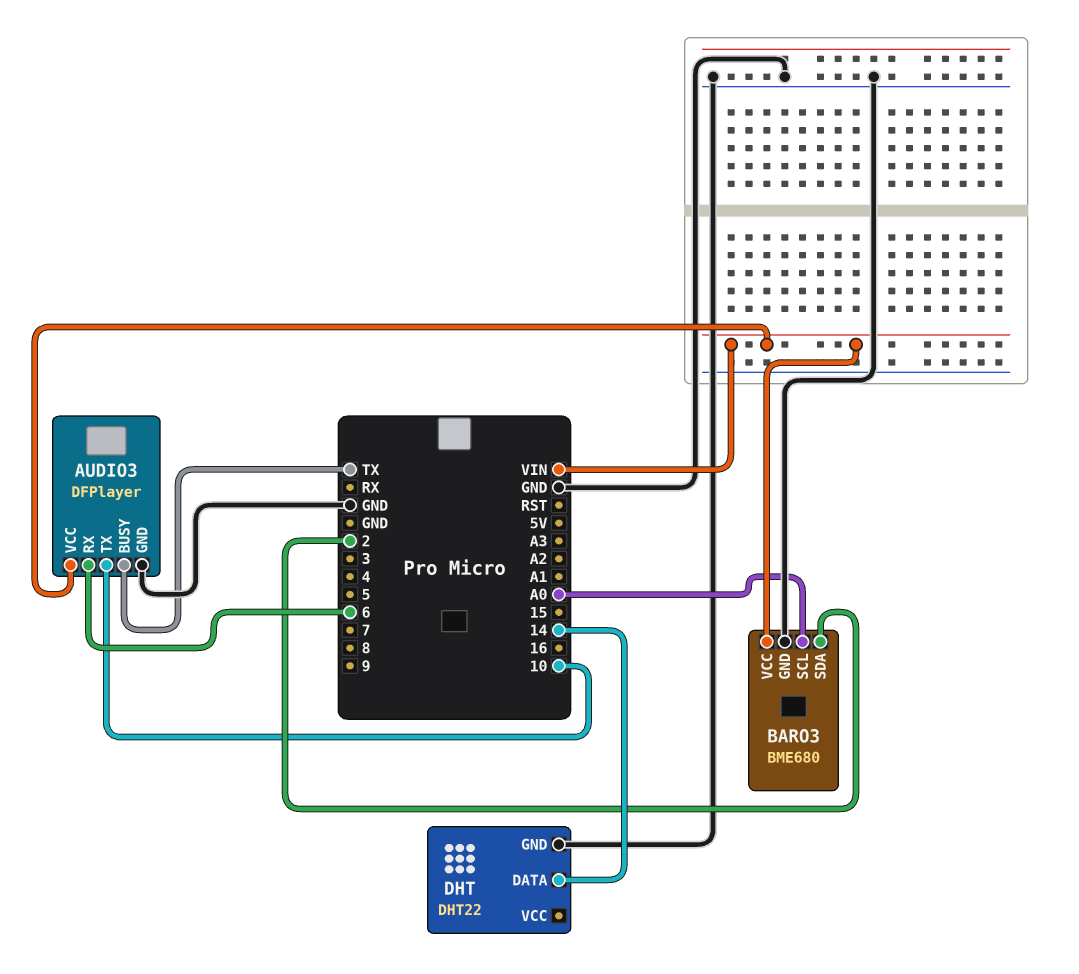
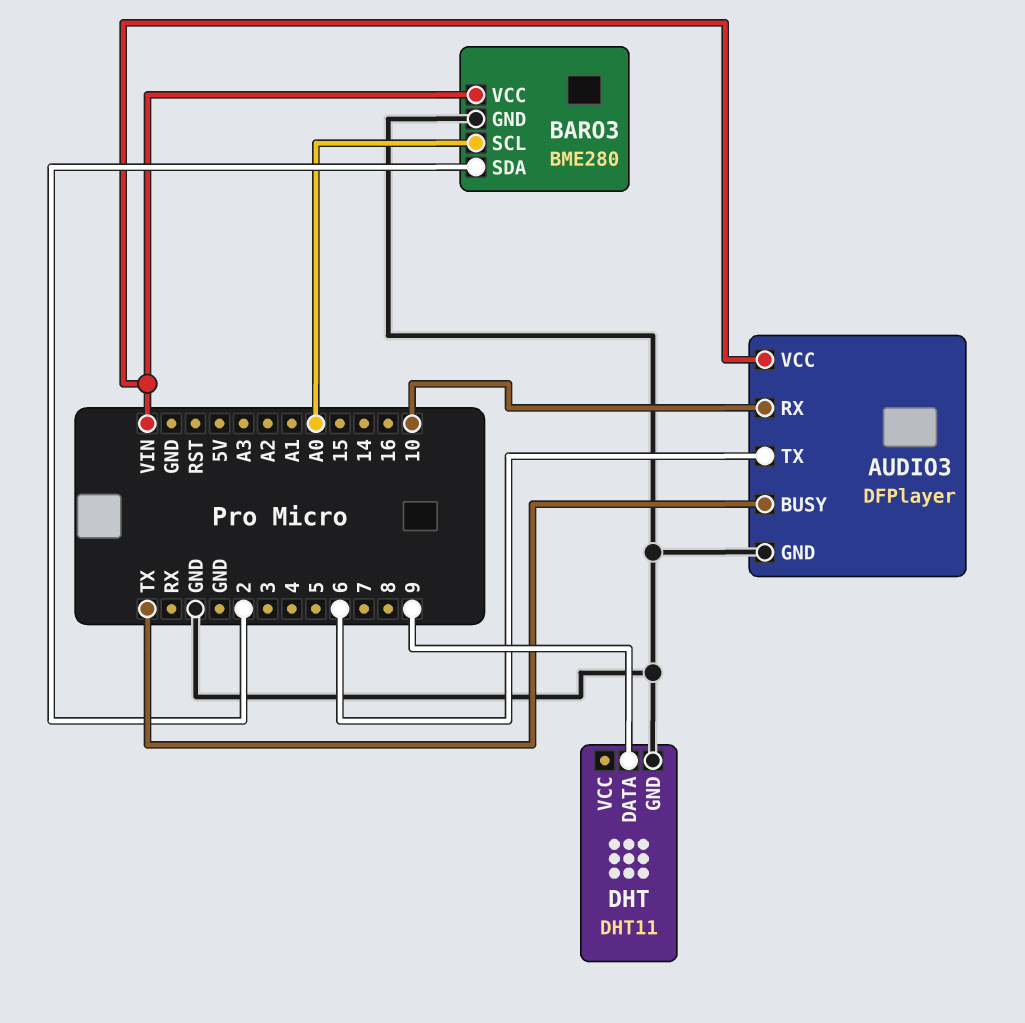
AUDIO3 pin RX: 6 -> 10
AUDIO3 pin TX: 10 -> 6
BARO3: BME680 -> BME280
DHT: DHT22 -> DHT11
DHT pin DATA: 14 -> 9

